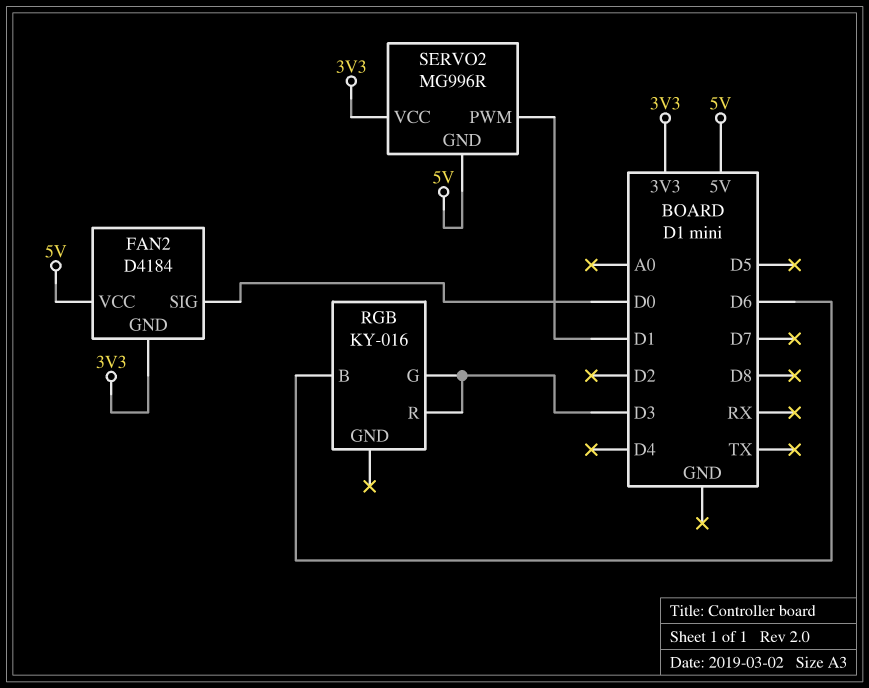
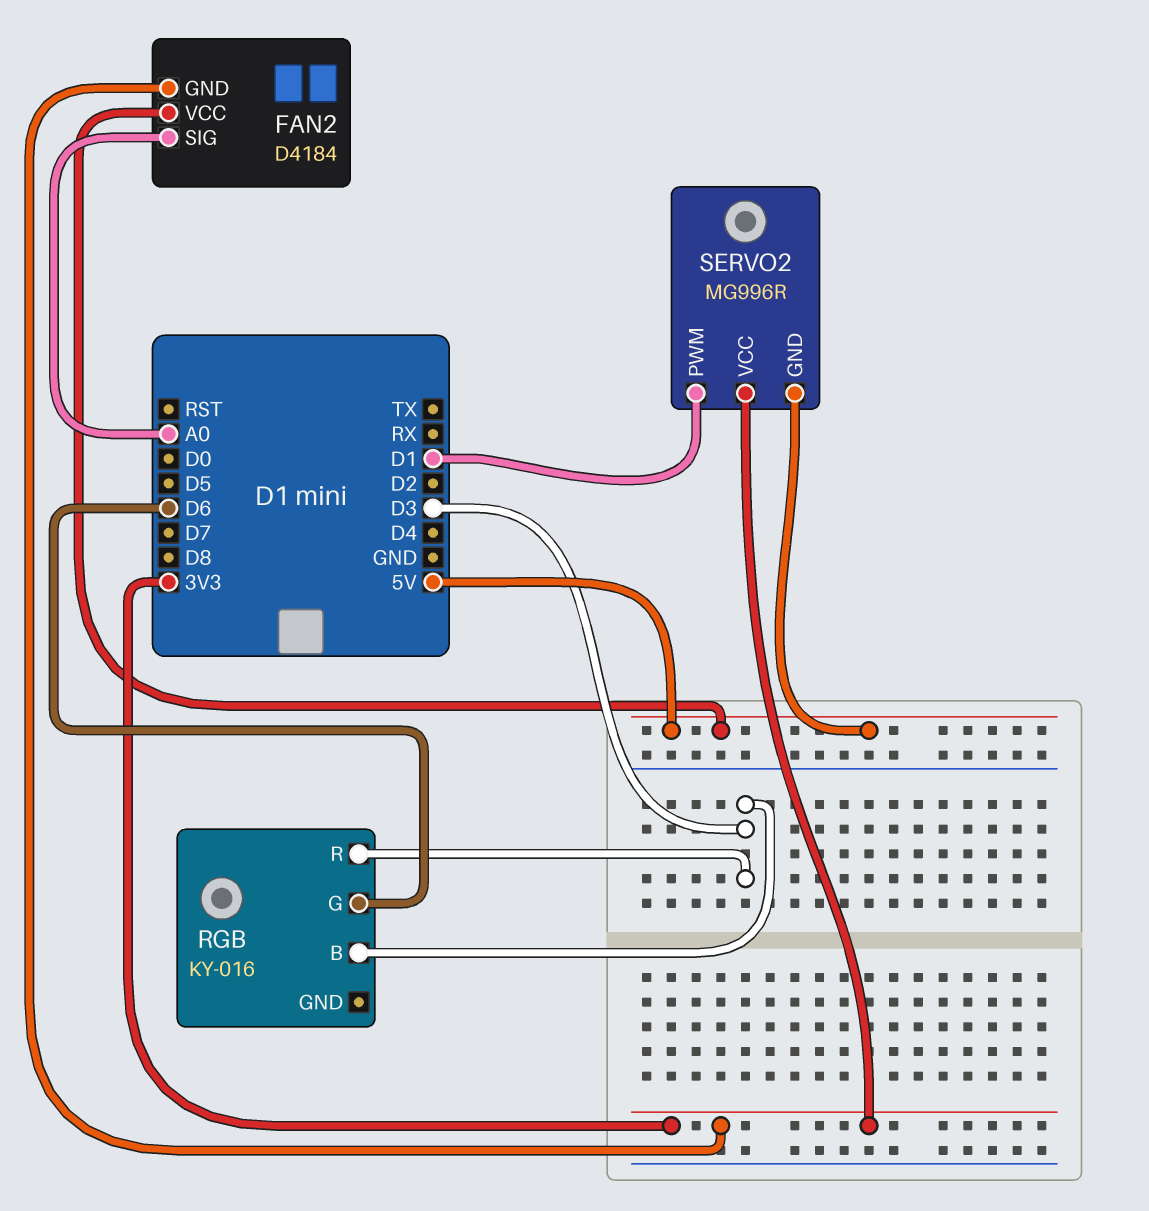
FAN2 pin SIG: D0 -> A0
RGB pin B: D6 -> D3
RGB pin G: D3 -> D6

